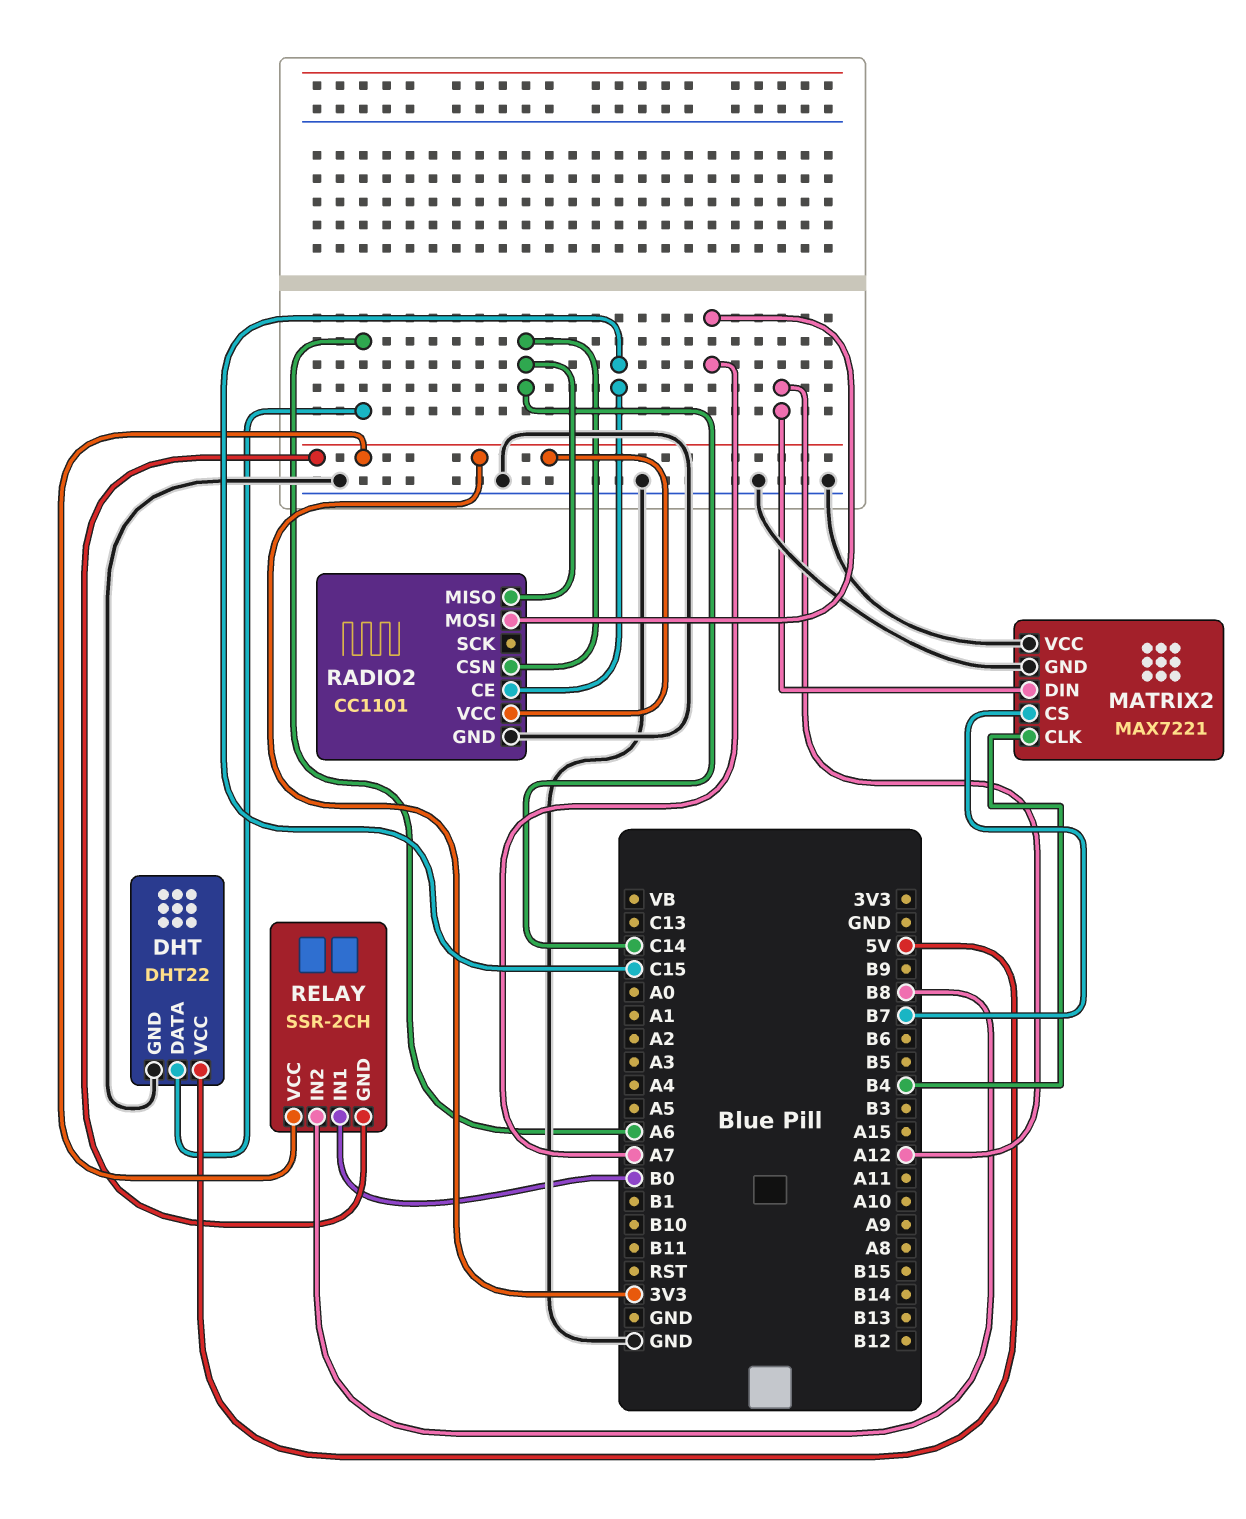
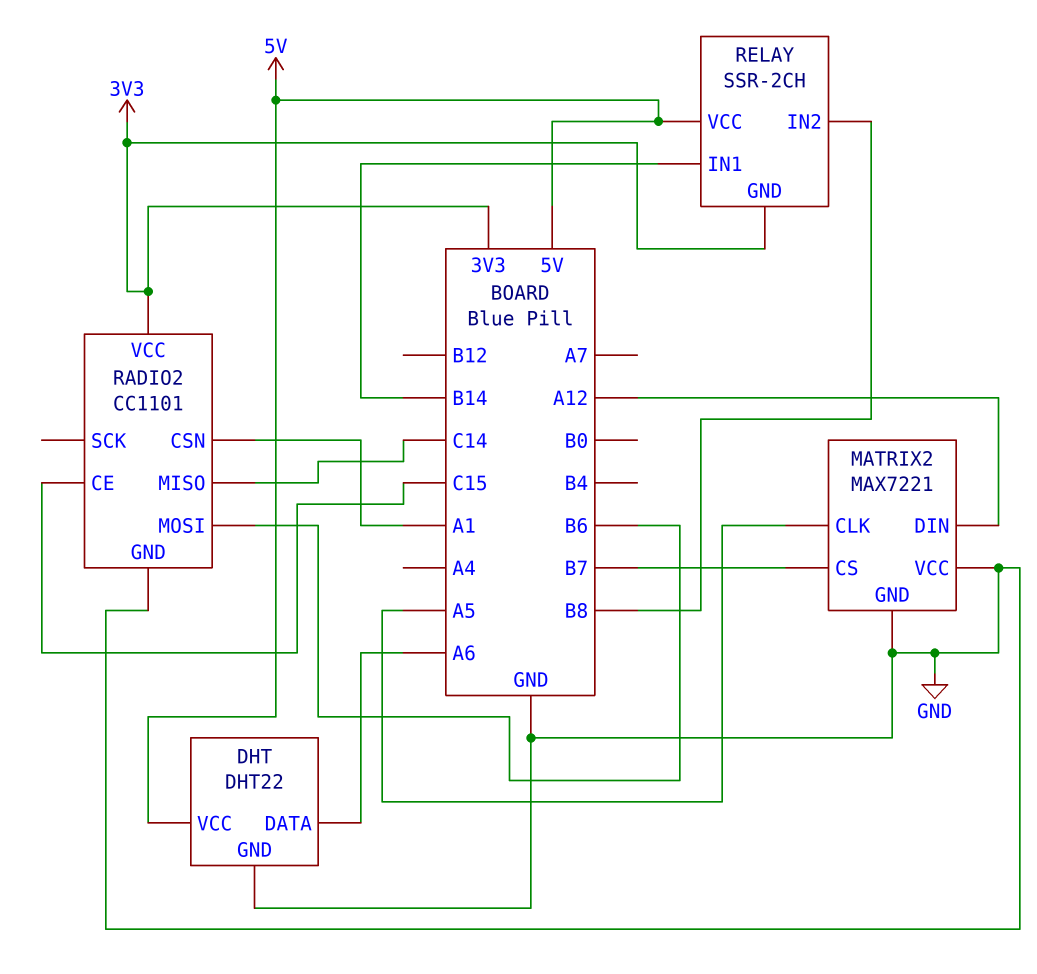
MATRIX2 pin CLK: B4 -> A5
RADIO2 pin CSN: C14 -> A1
RADIO2 pin MOSI: A7 -> B6
RELAY pin IN1: B0 -> B14
RELAY pin VCC: 3V3 -> 5V

